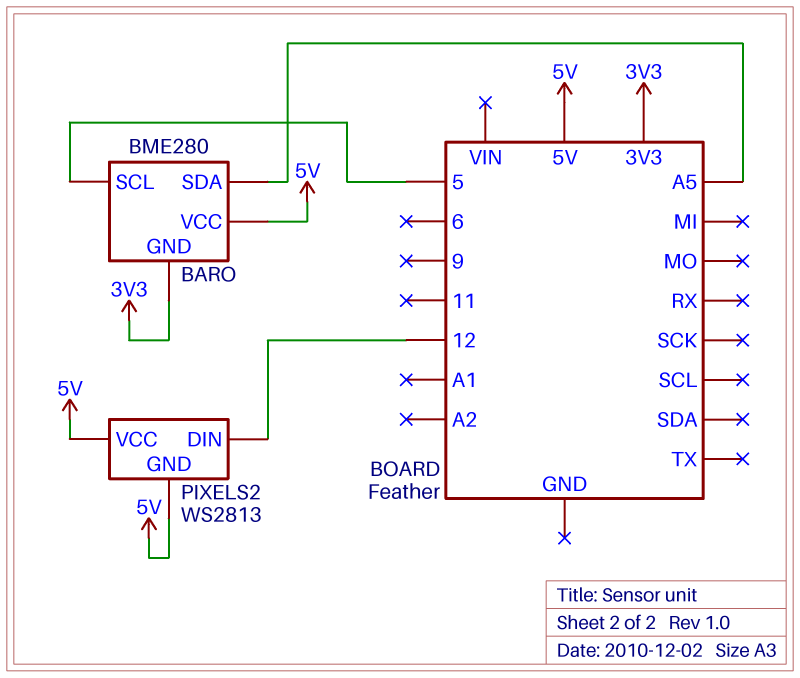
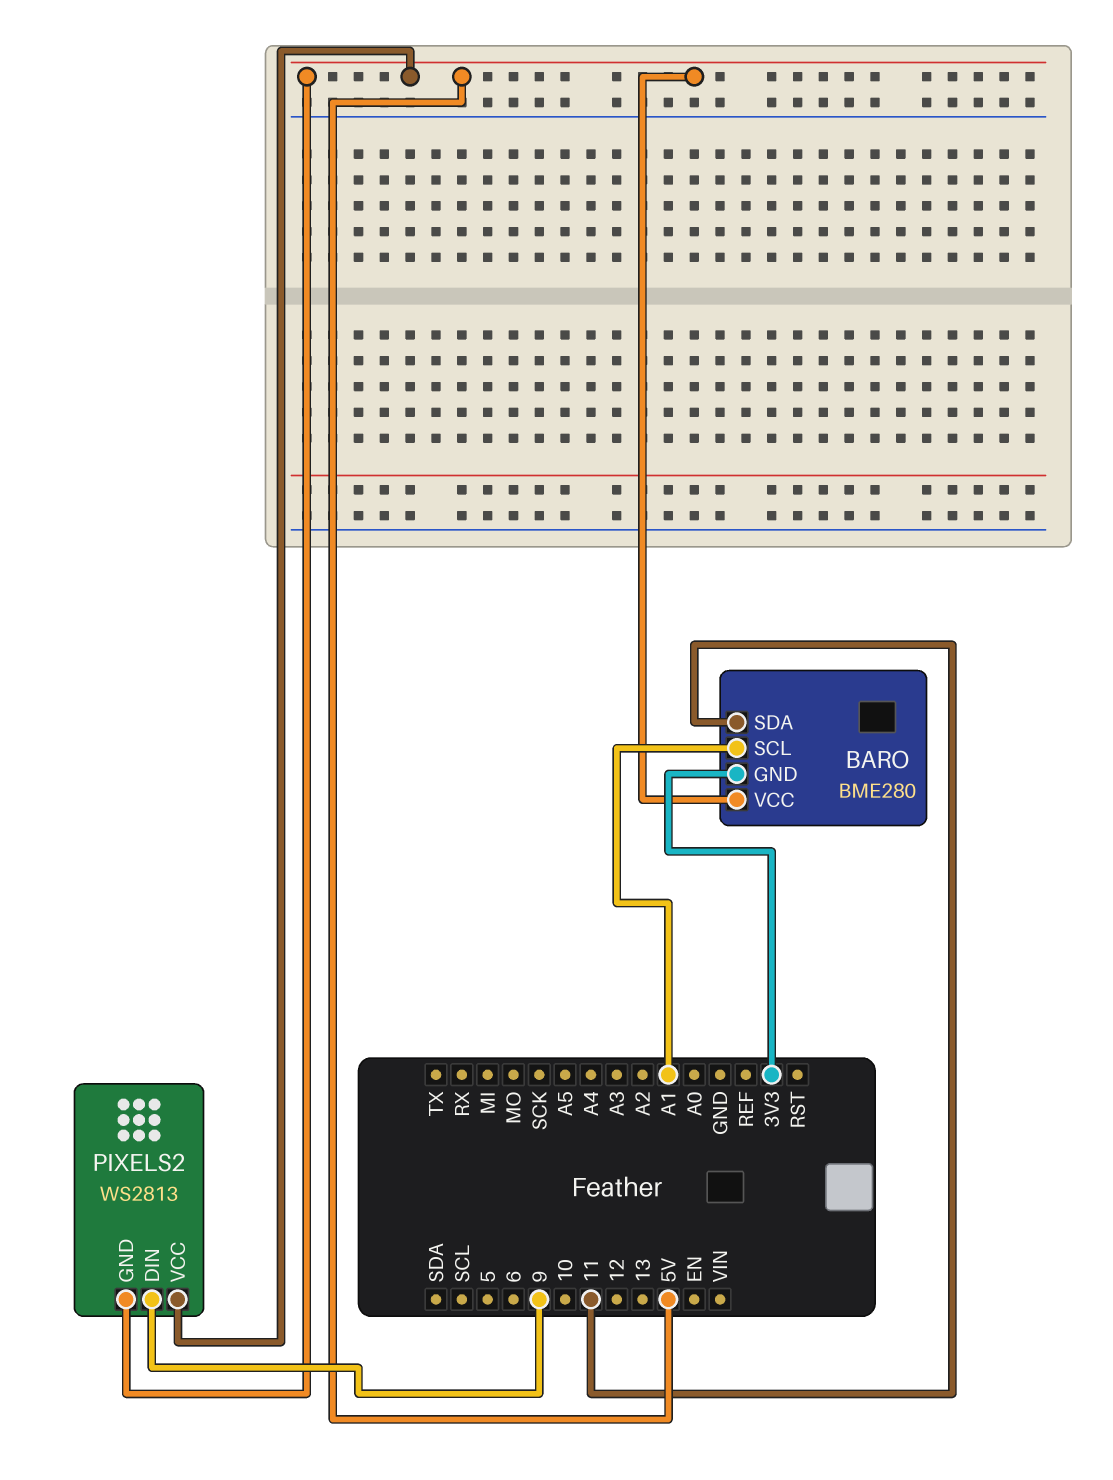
BARO pin SCL: 5 -> A1
BARO pin SDA: A5 -> 11
PIXELS2 pin DIN: 12 -> 9

